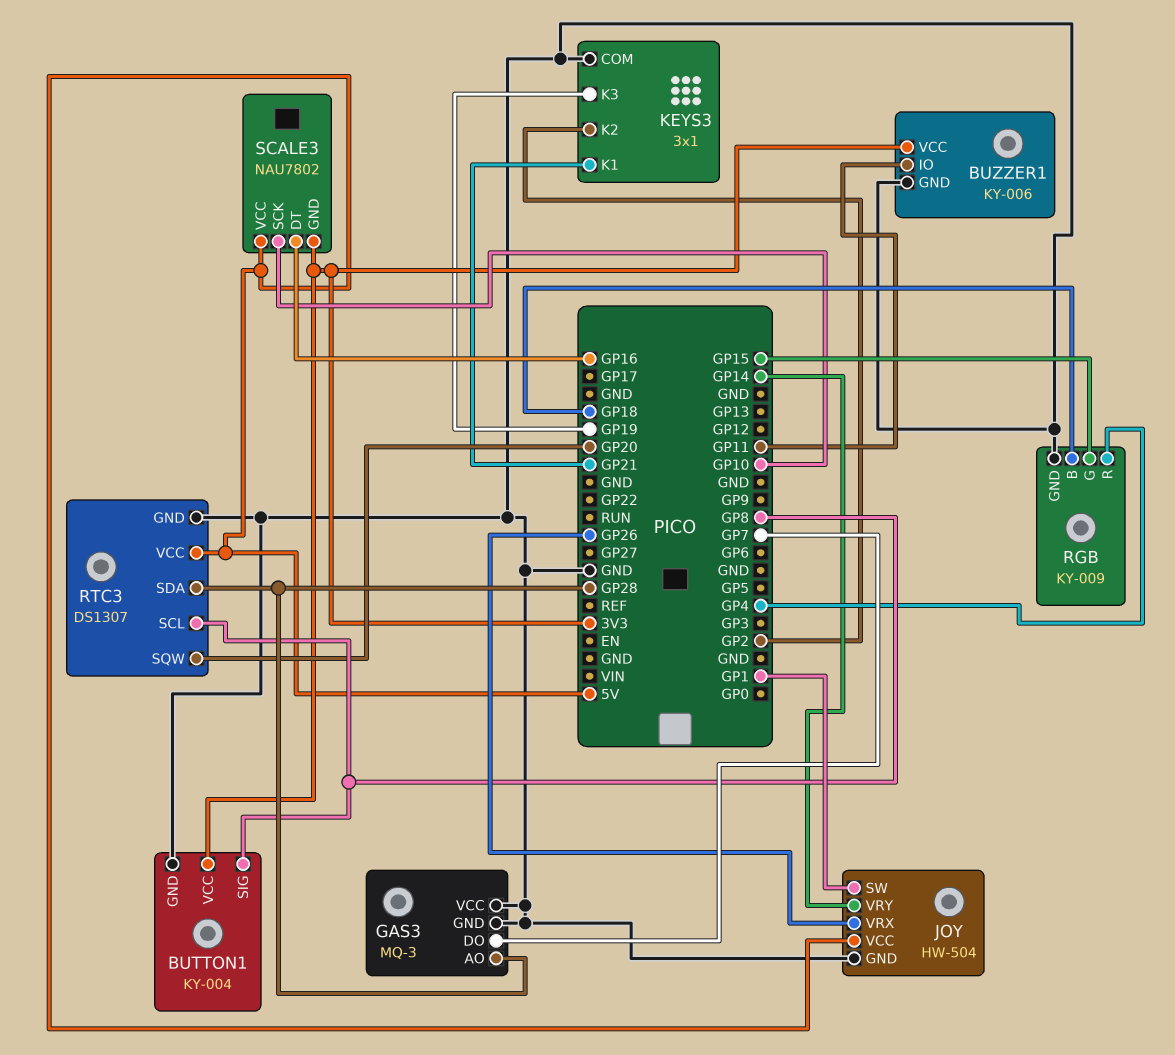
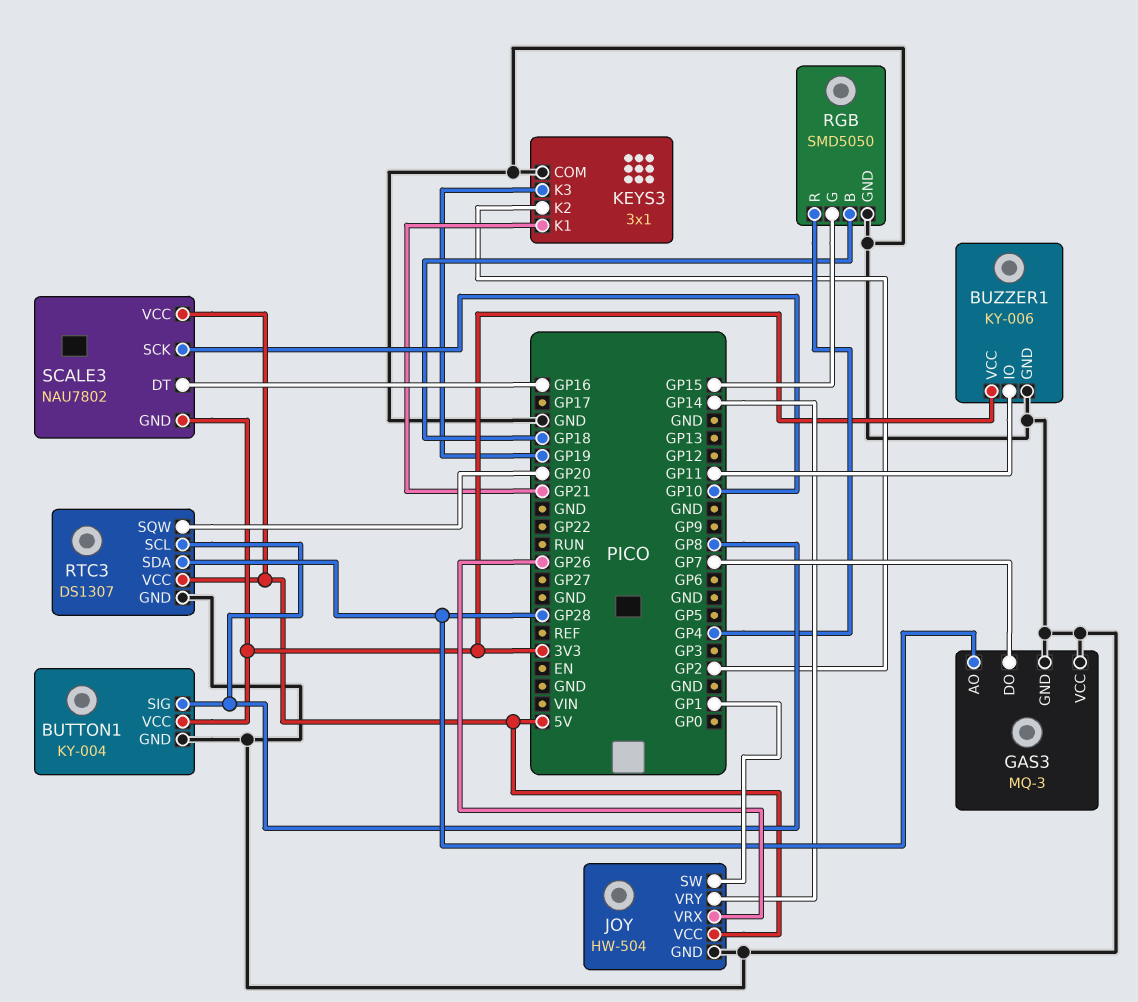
RGB: KY-009 -> SMD5050

